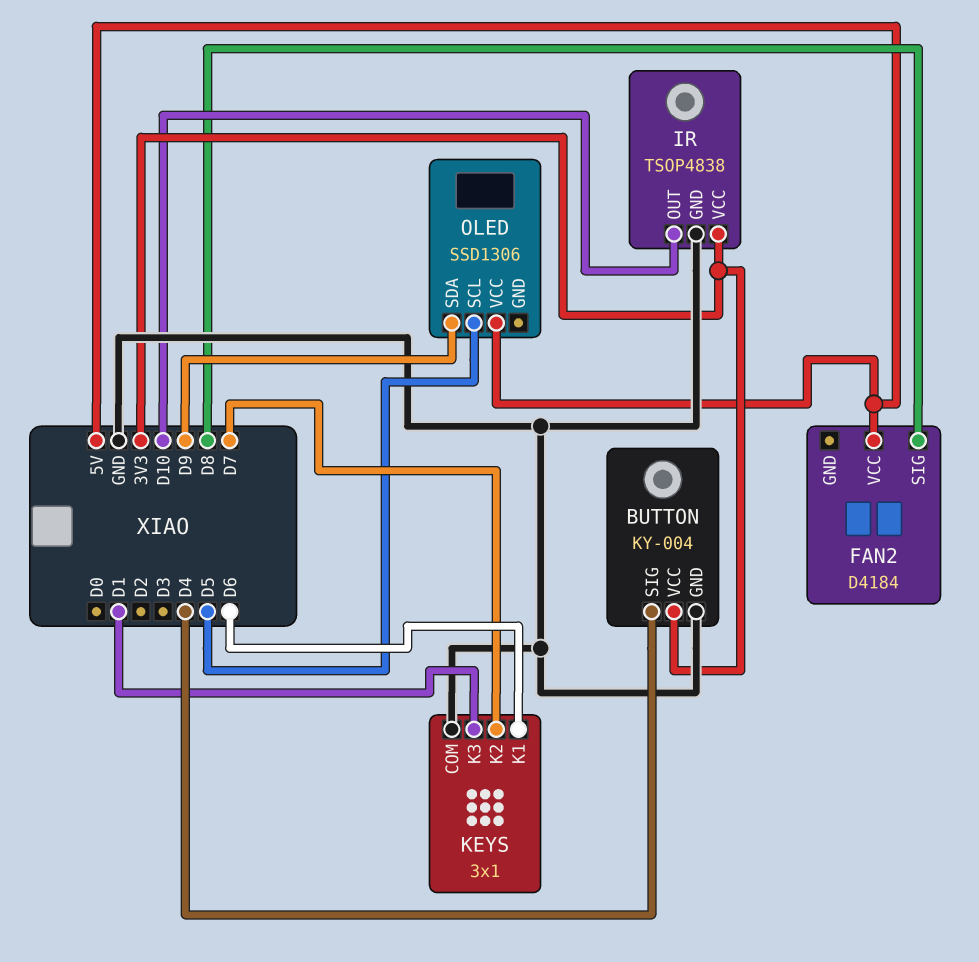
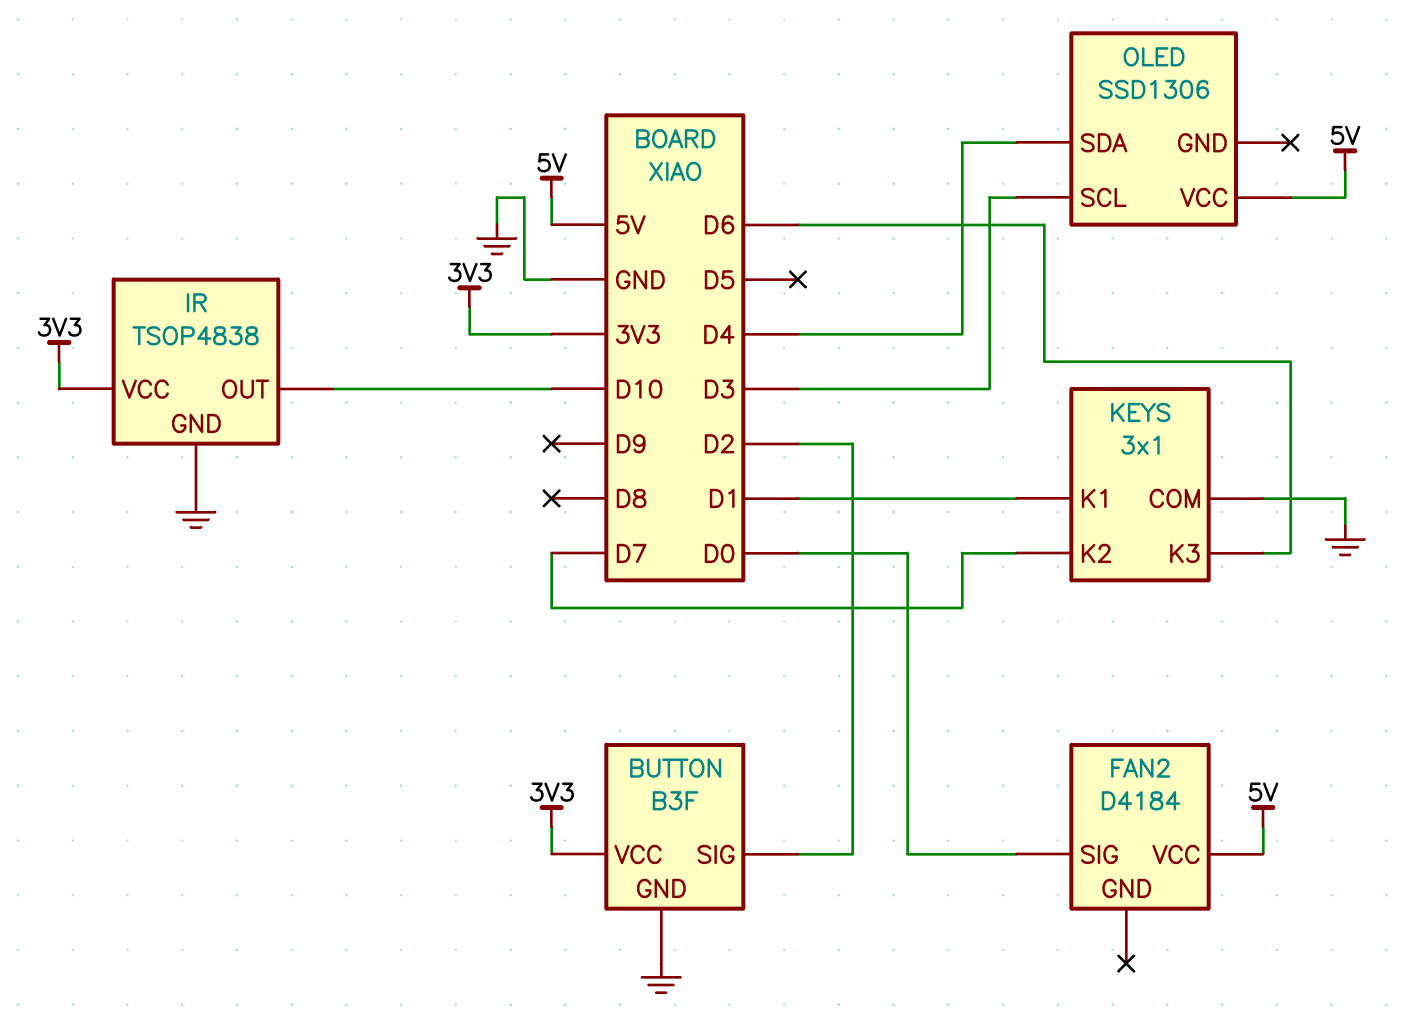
BUTTON: KY-004 -> B3F
BUTTON pin SIG: D4 -> D2
FAN2 pin SIG: D8 -> D0
KEYS pin K1: D6 -> D1
KEYS pin K3: D1 -> D6
OLED pin SCL: D5 -> D3
OLED pin SDA: D9 -> D4

